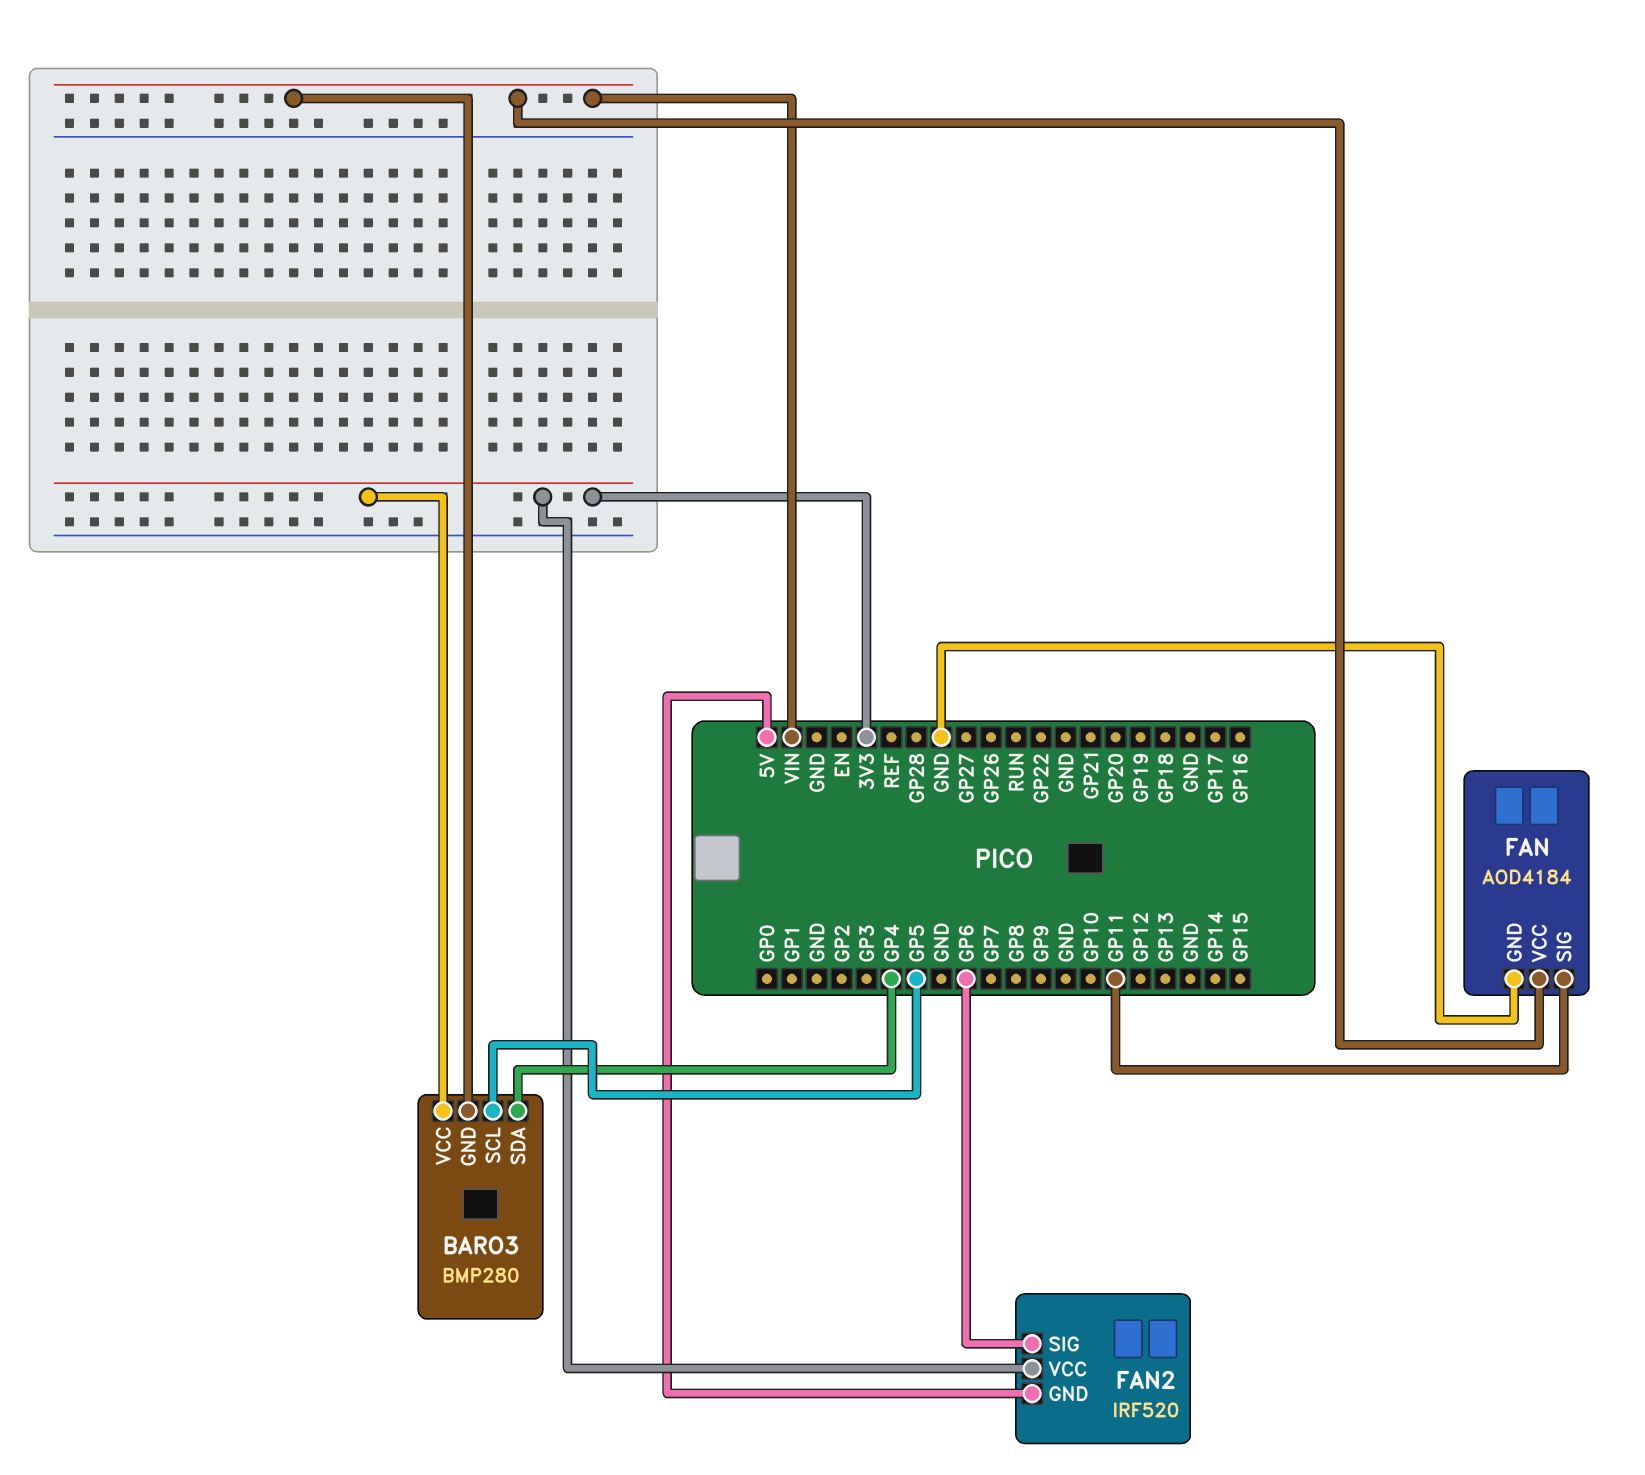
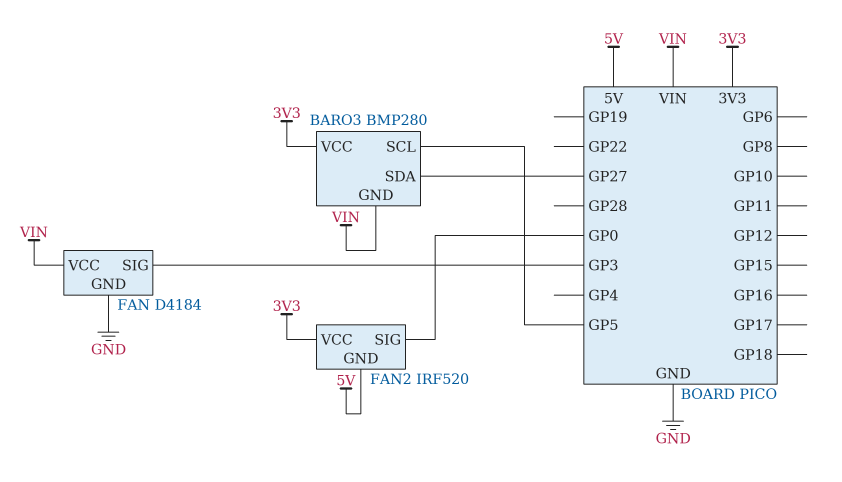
BARO3 pin SDA: GP4 -> GP27
FAN: AOD4184 -> D4184
FAN pin SIG: GP11 -> GP3
FAN2 pin SIG: GP6 -> GP0

